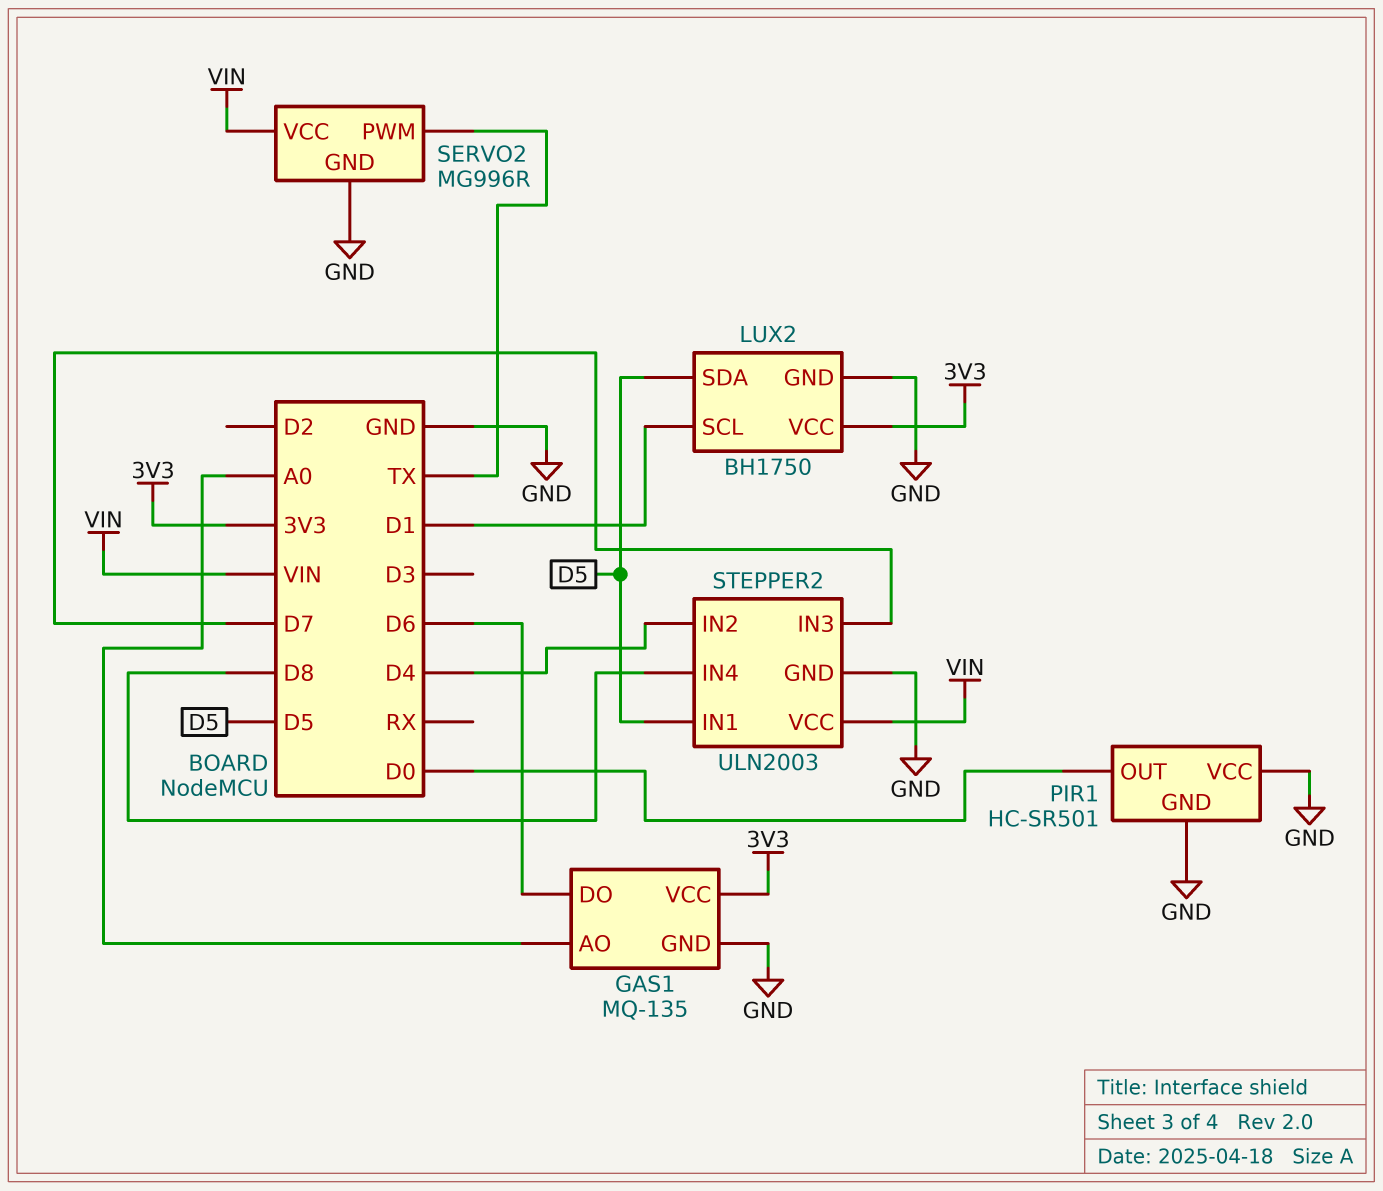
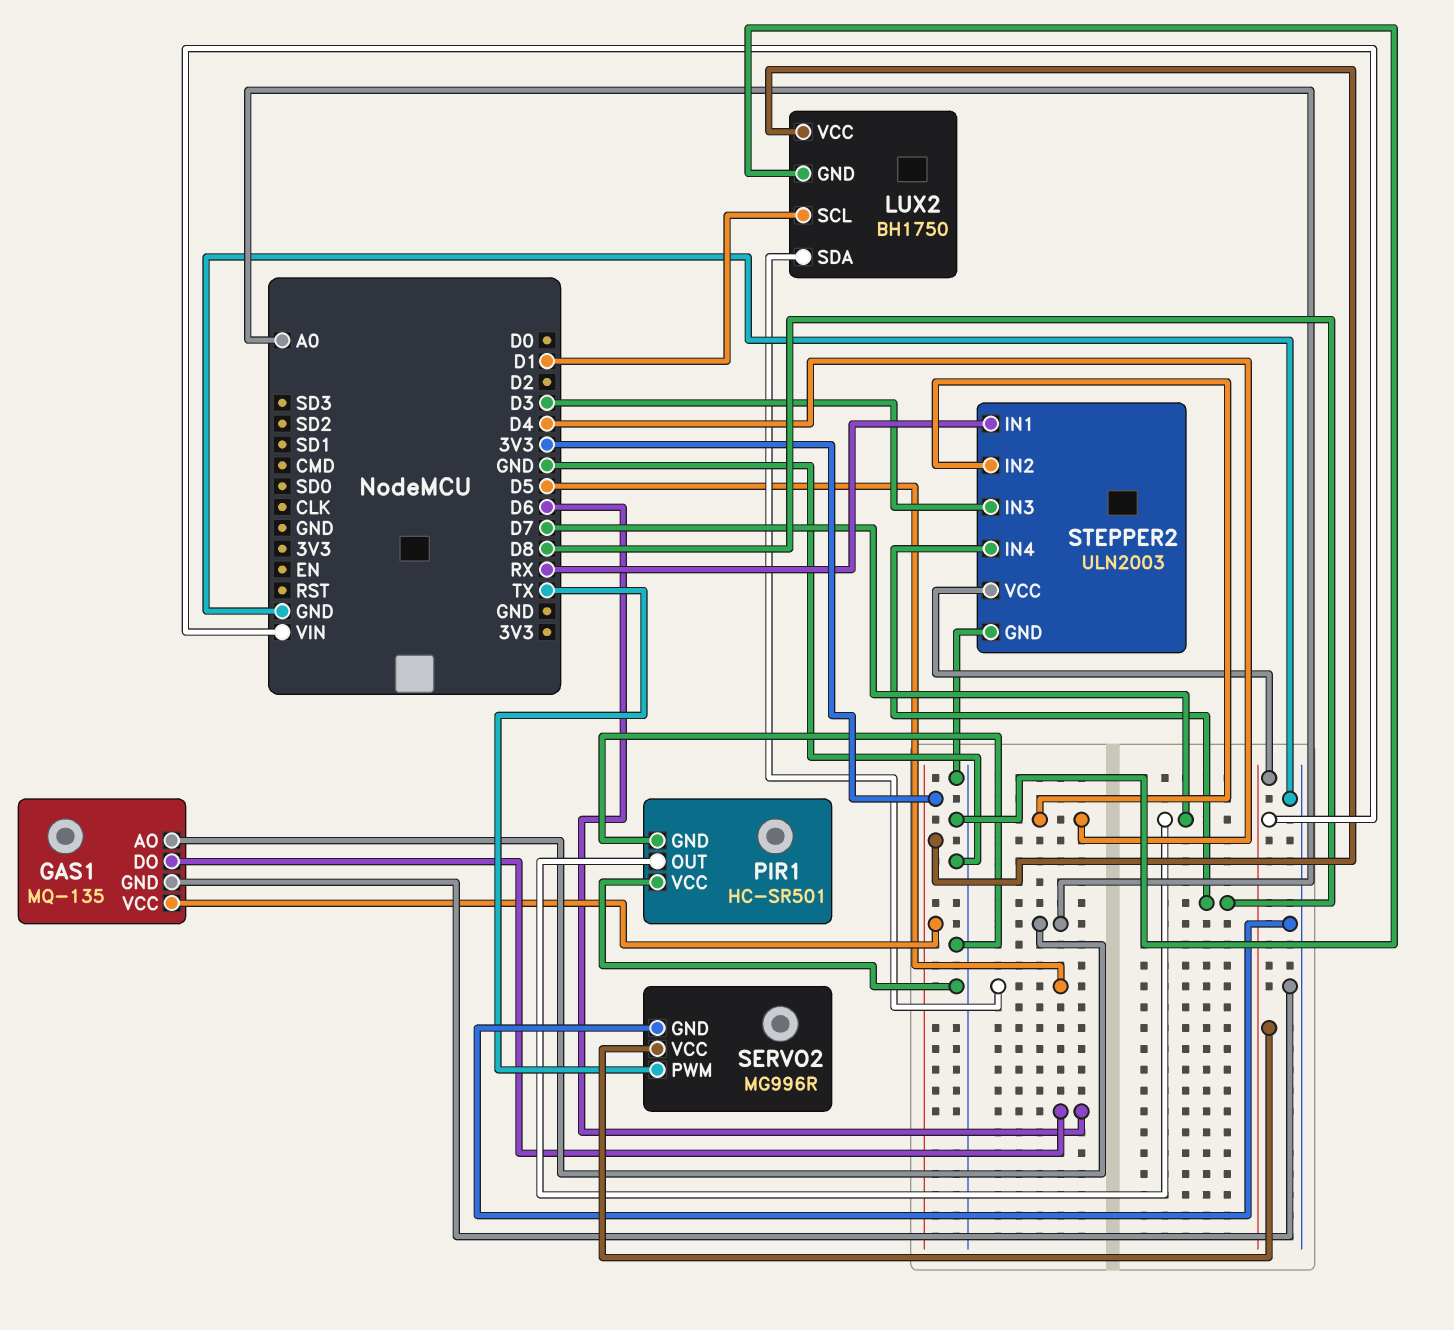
PIR1 pin OUT: D0 -> D7
STEPPER2 pin IN1: D5 -> RX
STEPPER2 pin IN3: D7 -> D3

